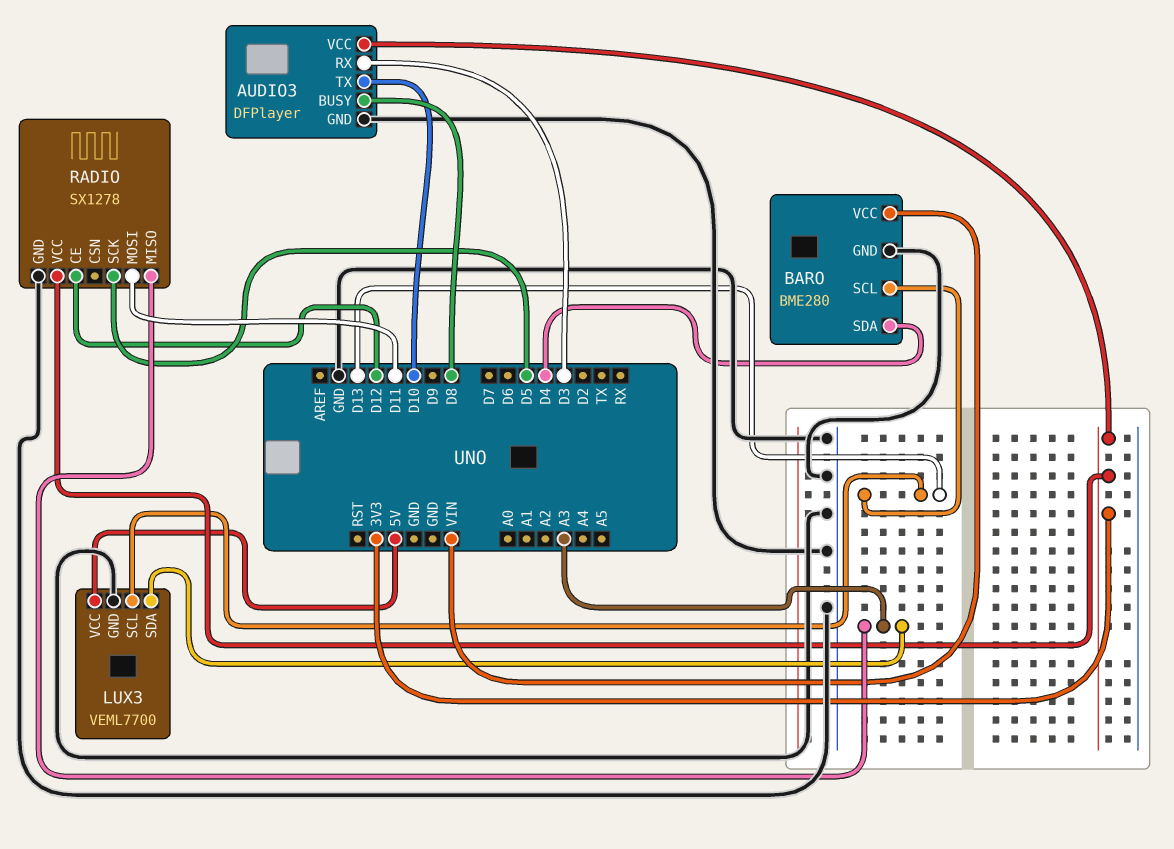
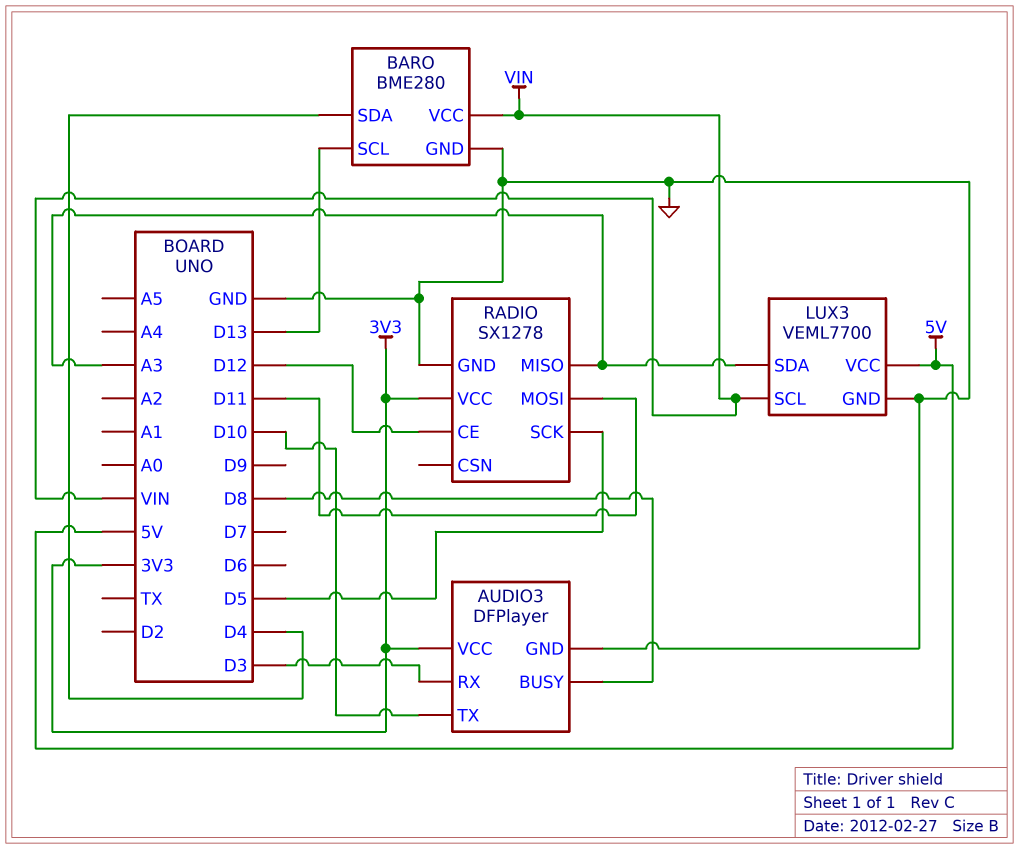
LUX3 pin SCL: D13 -> VIN

